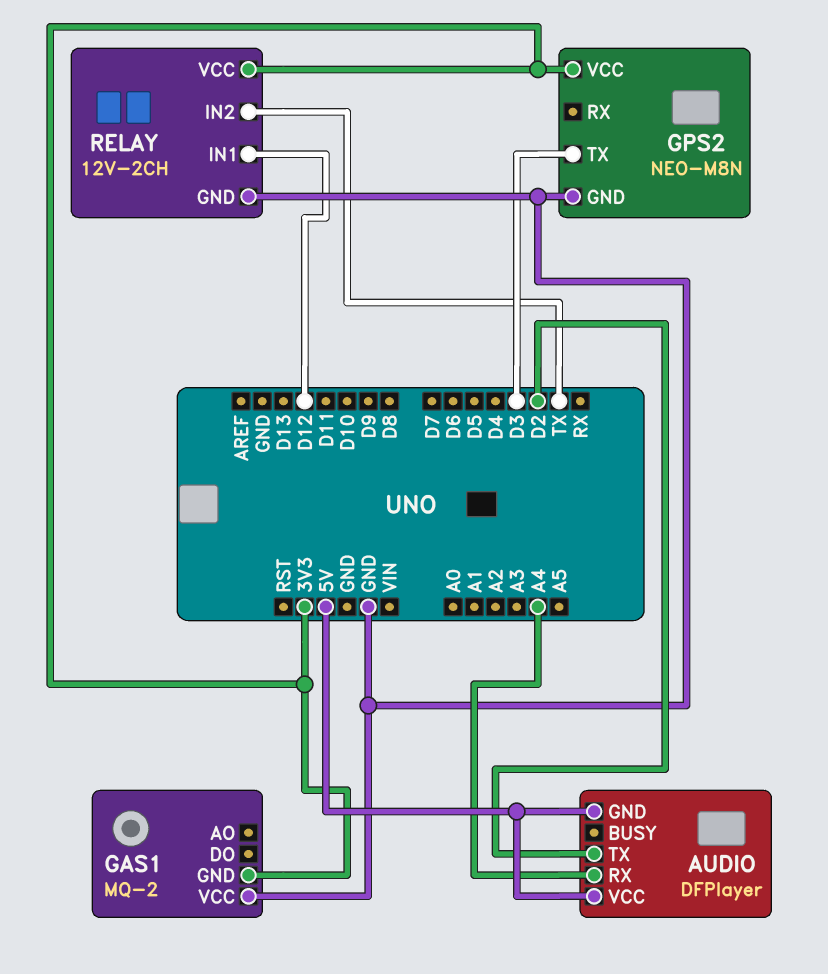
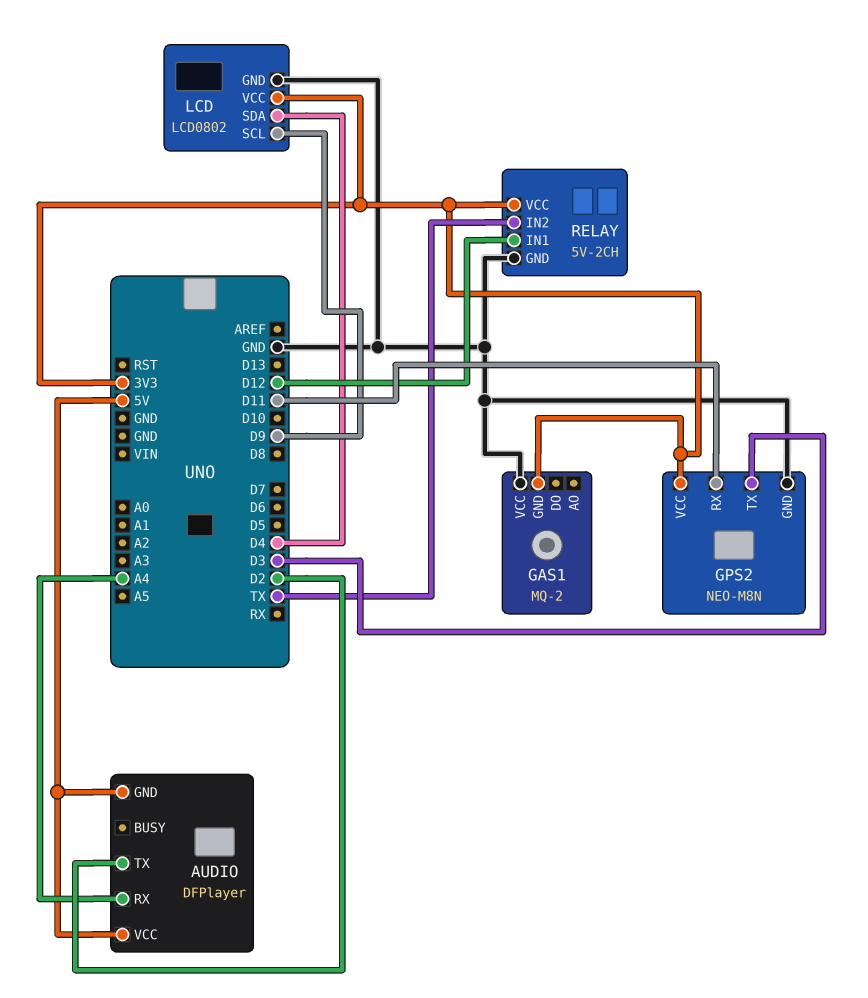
GPS2 pin RX: none -> D11
LCD: none -> LCD0802
LCD pin GND: none -> GND
LCD pin SCL: none -> D9
LCD pin SDA: none -> D4
LCD pin VCC: none -> 3V3
RELAY: 12V-2CH -> 5V-2CH

